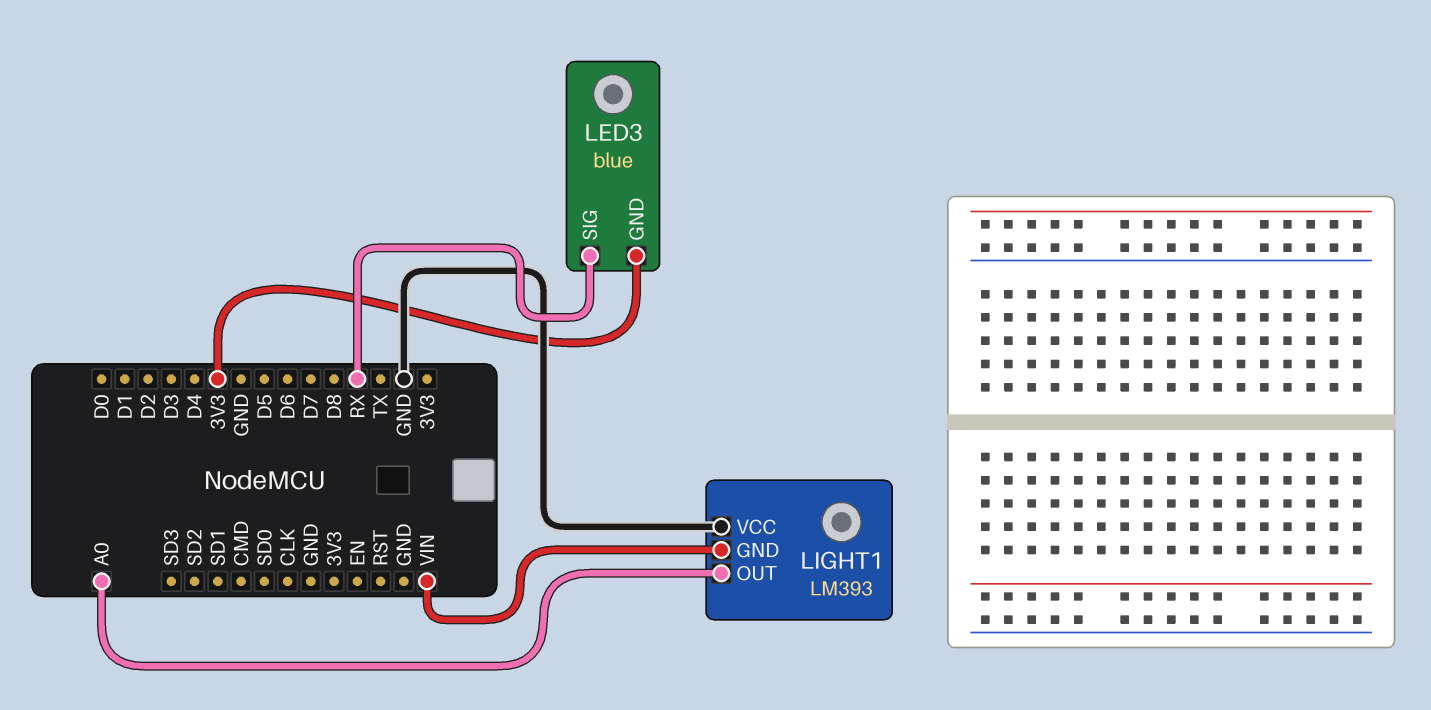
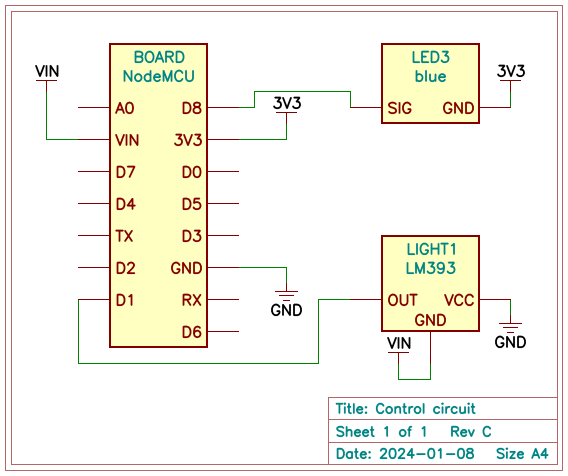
LED3 pin SIG: RX -> D8
LIGHT1 pin OUT: A0 -> D1

